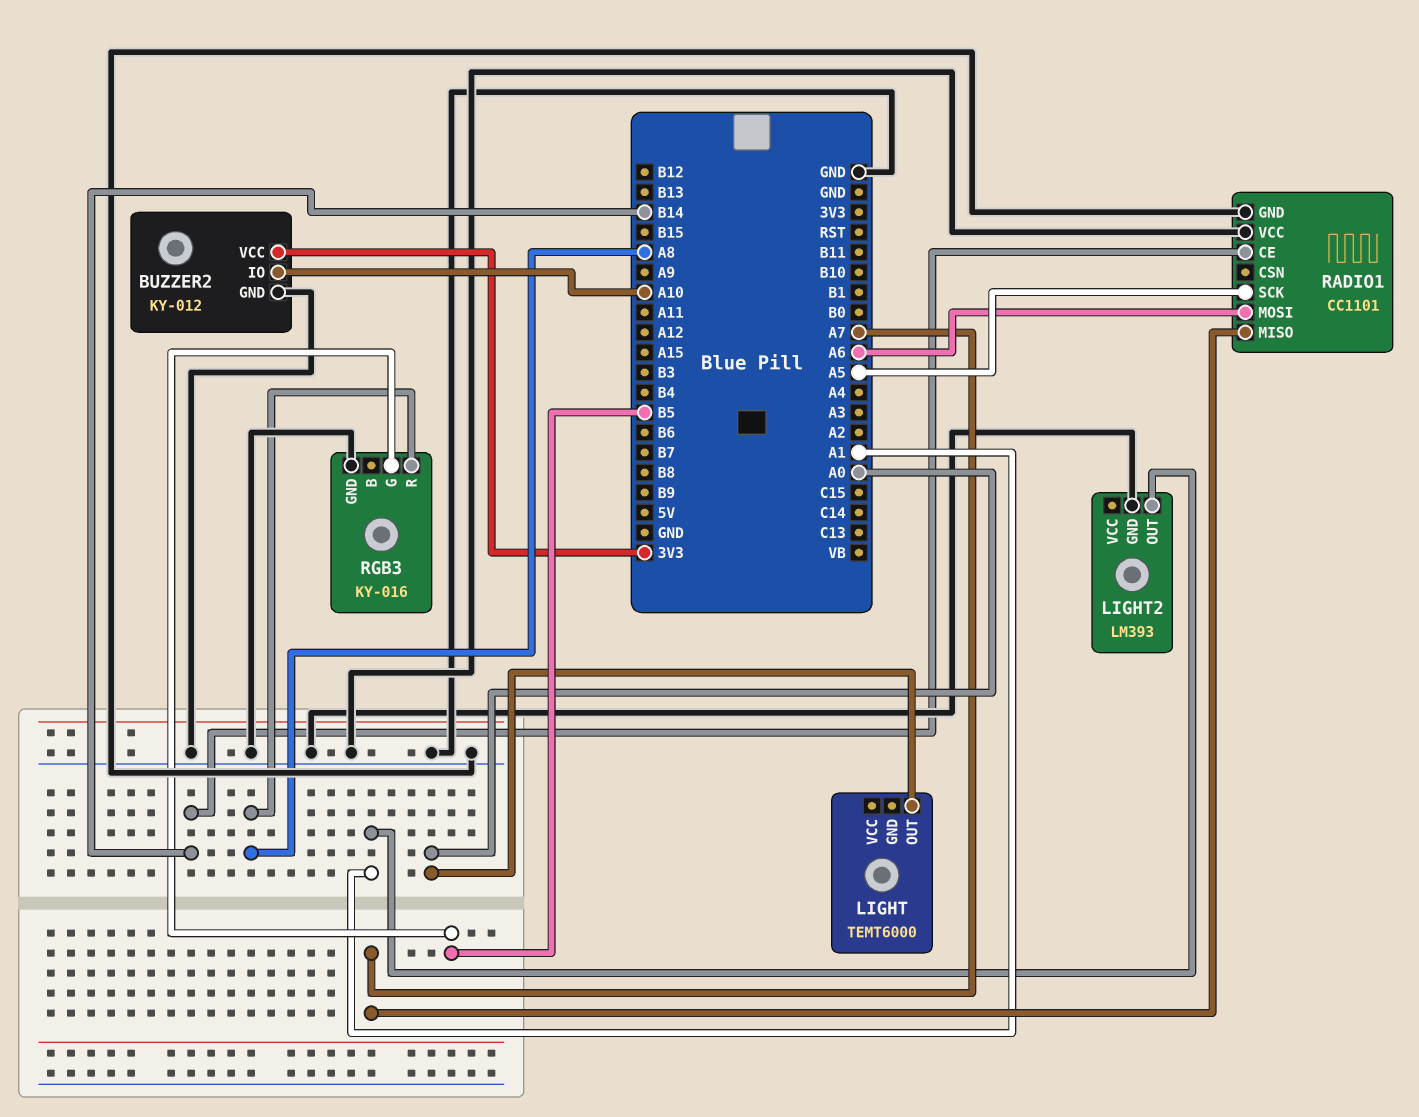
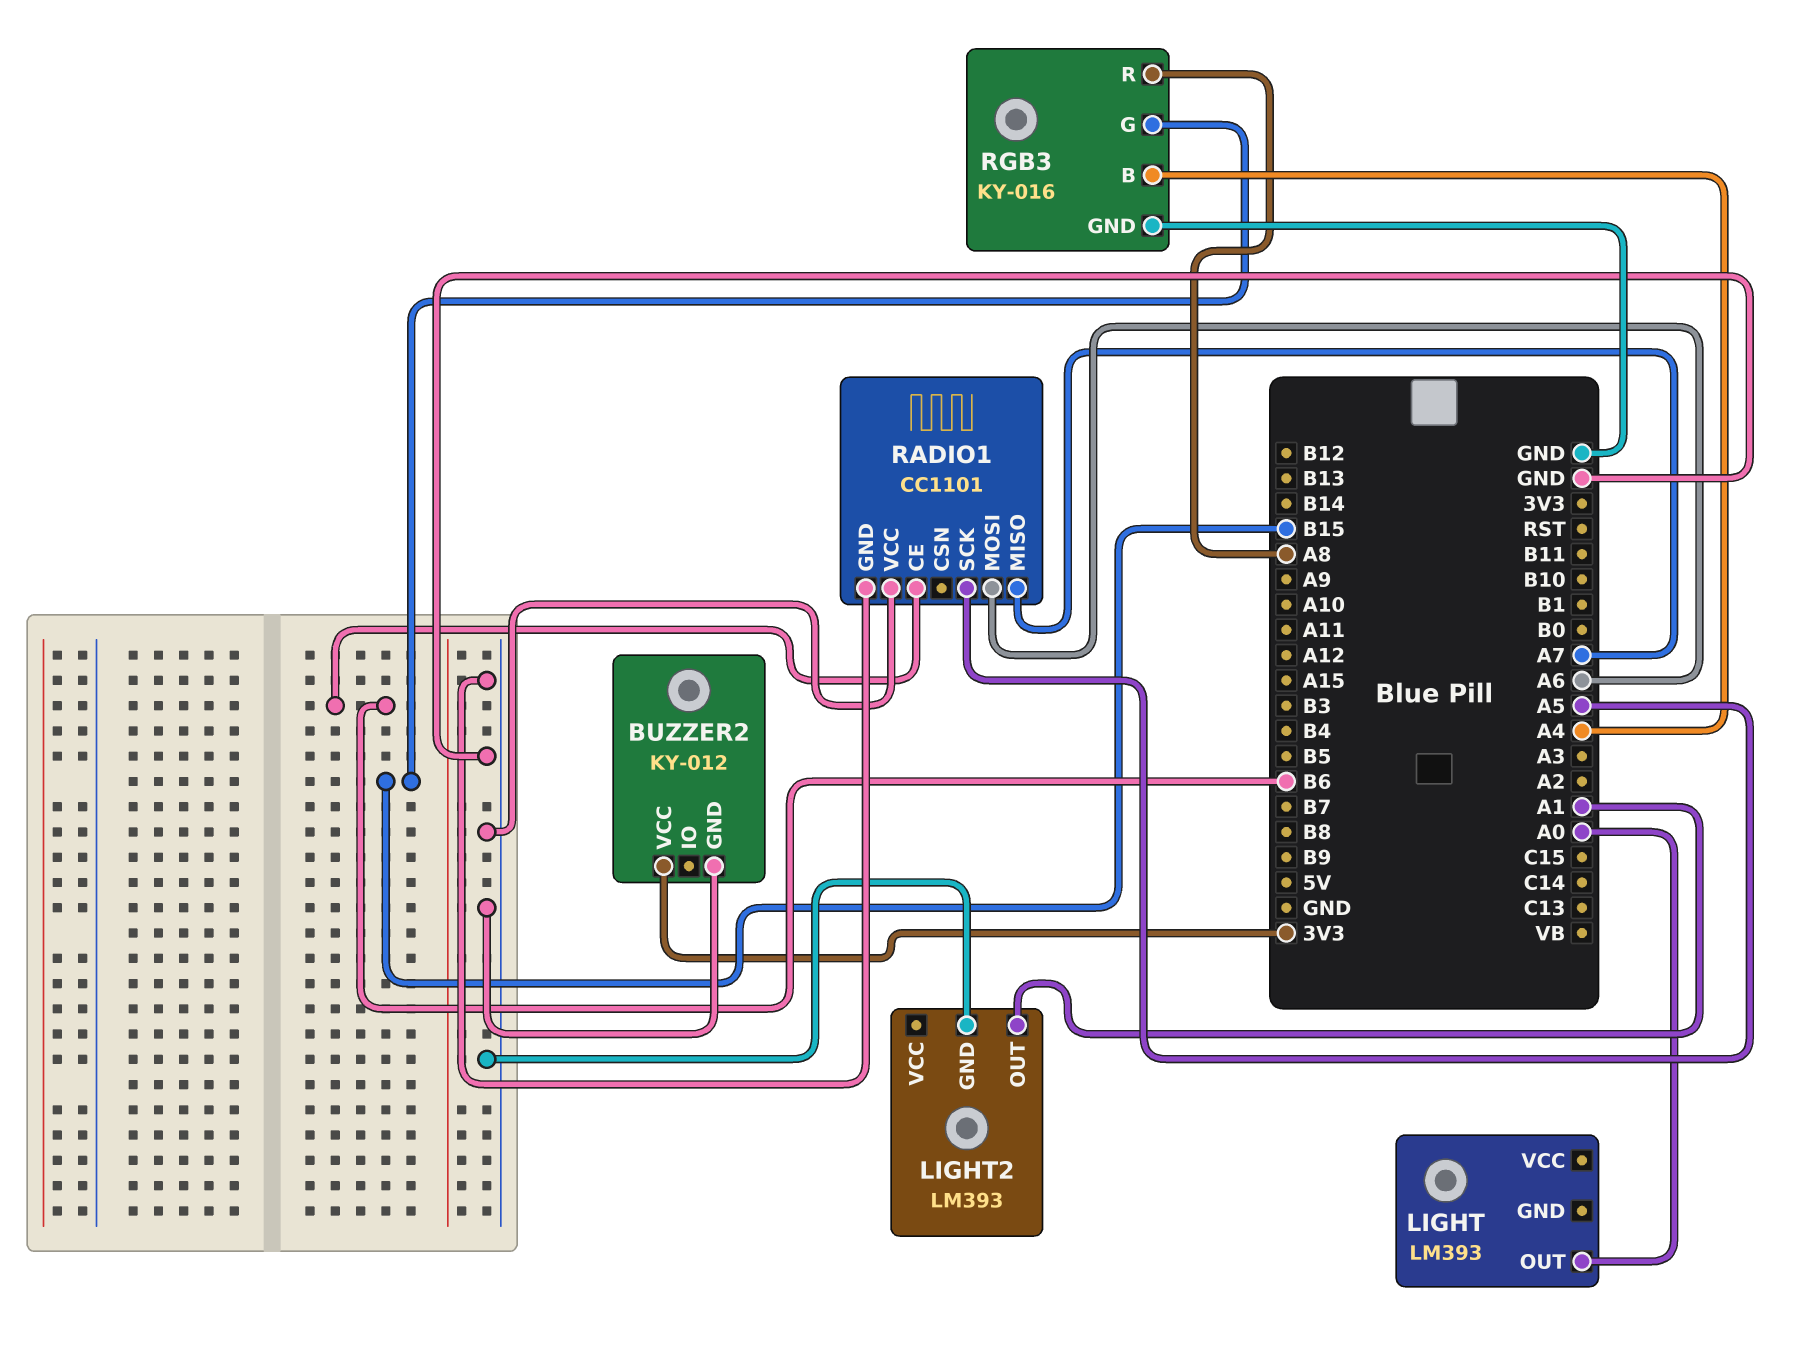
BUZZER2 pin IO: A10 -> none
LIGHT: TEMT6000 -> LM393
RADIO1 pin CE: B14 -> B6
RGB3 pin B: none -> A4
RGB3 pin G: B5 -> B15

